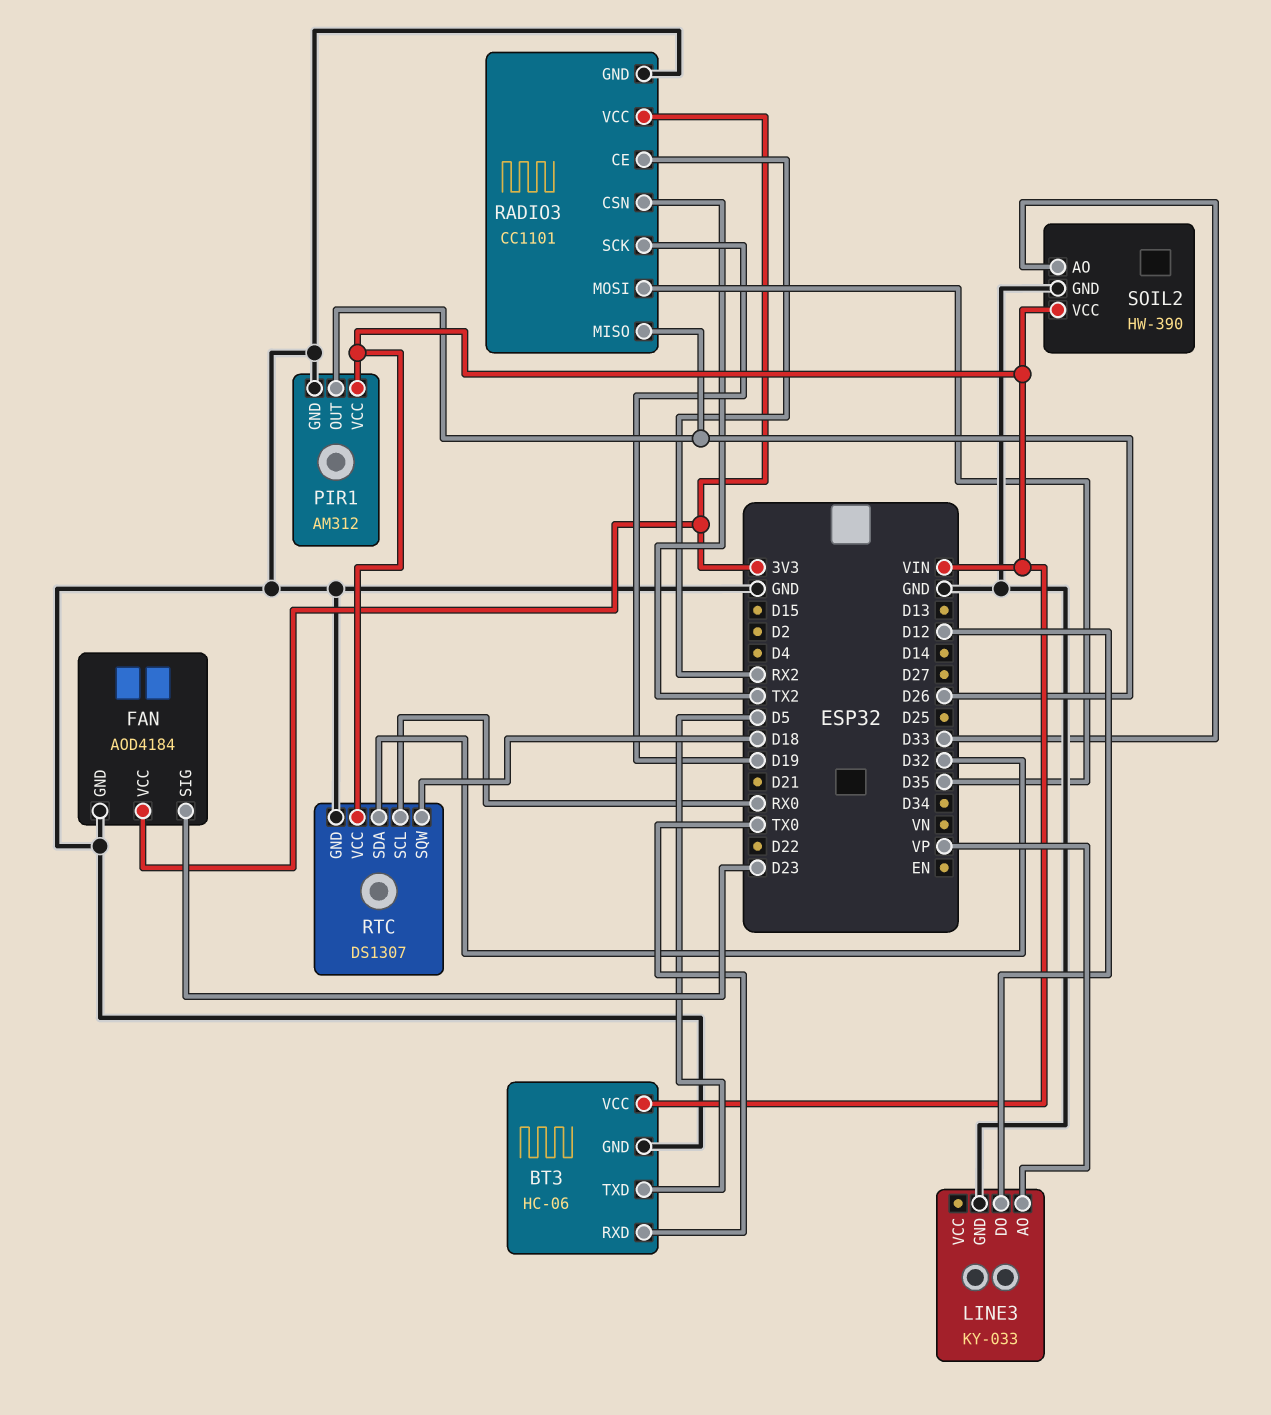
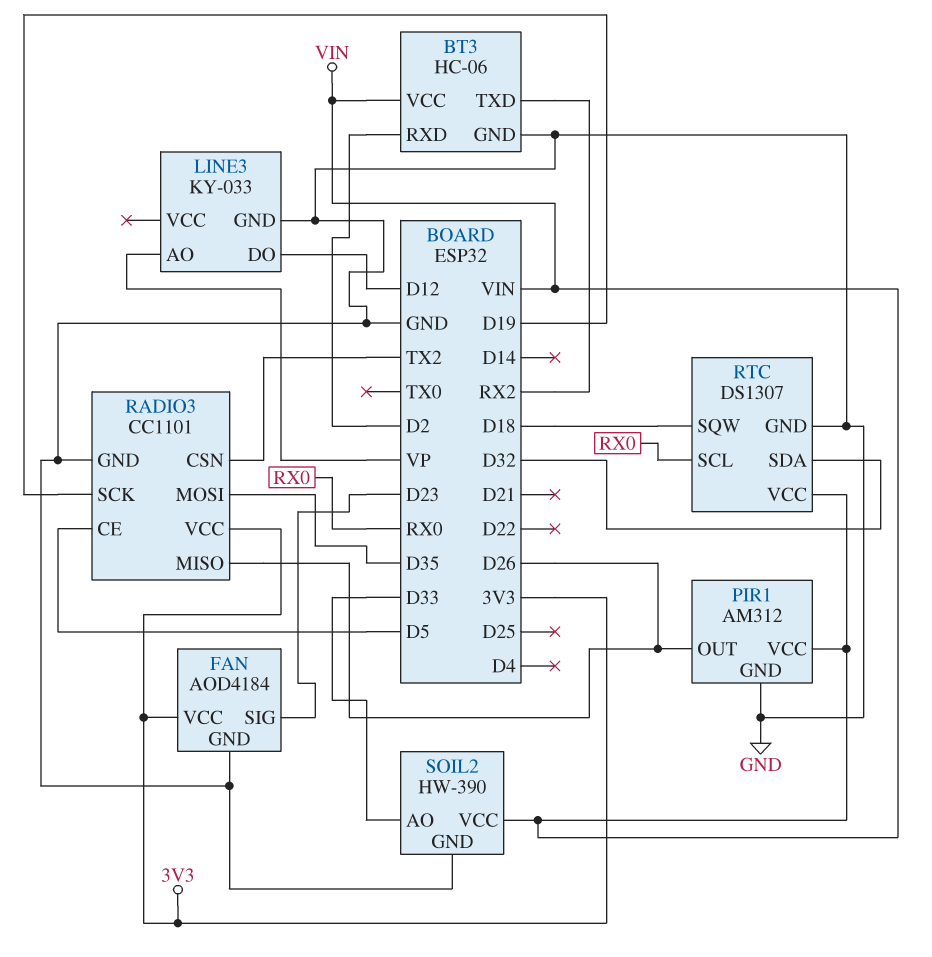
BT3 pin RXD: TX0 -> D2
BT3 pin TXD: D5 -> RX2
RADIO3 pin CE: RX2 -> D5

